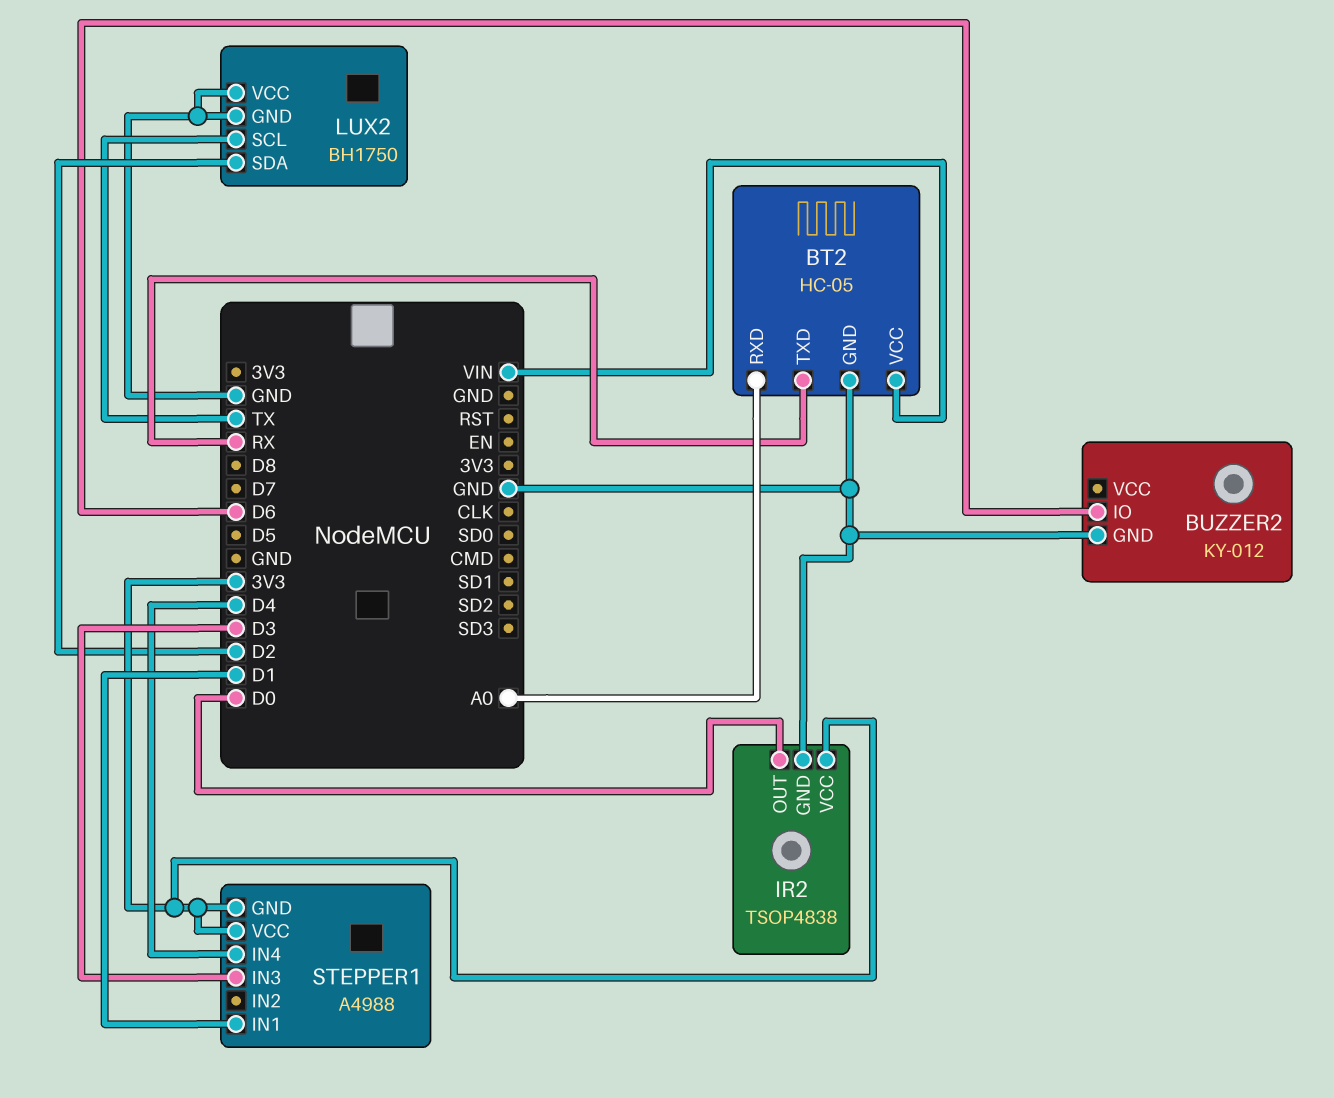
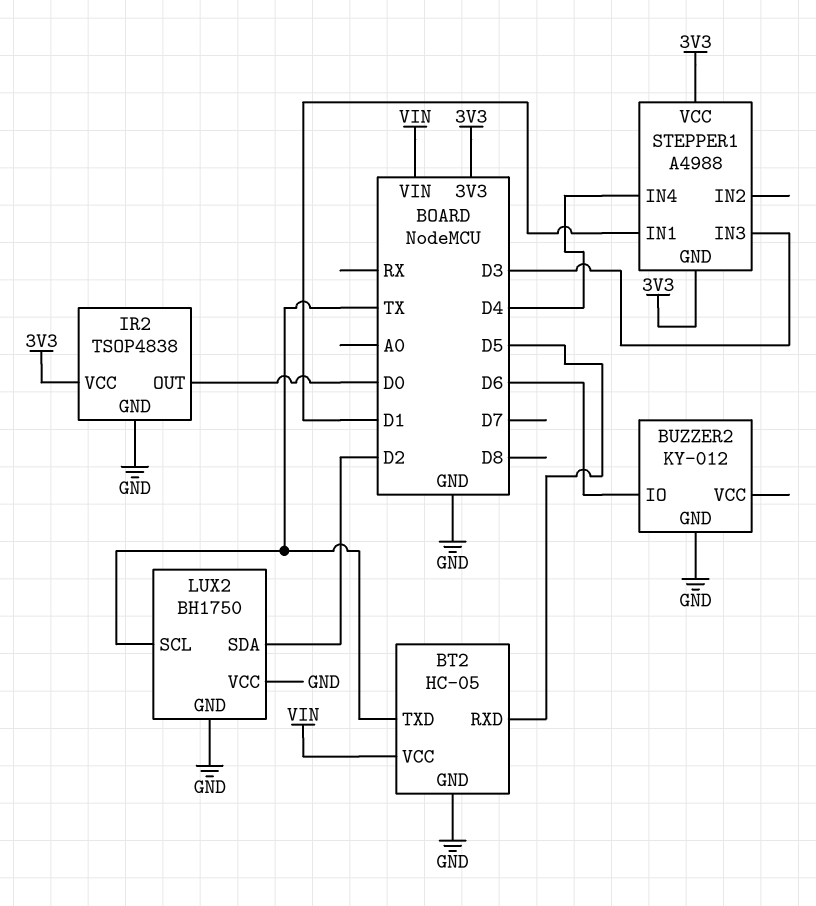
BT2 pin RXD: A0 -> D5
BT2 pin TXD: RX -> TX

